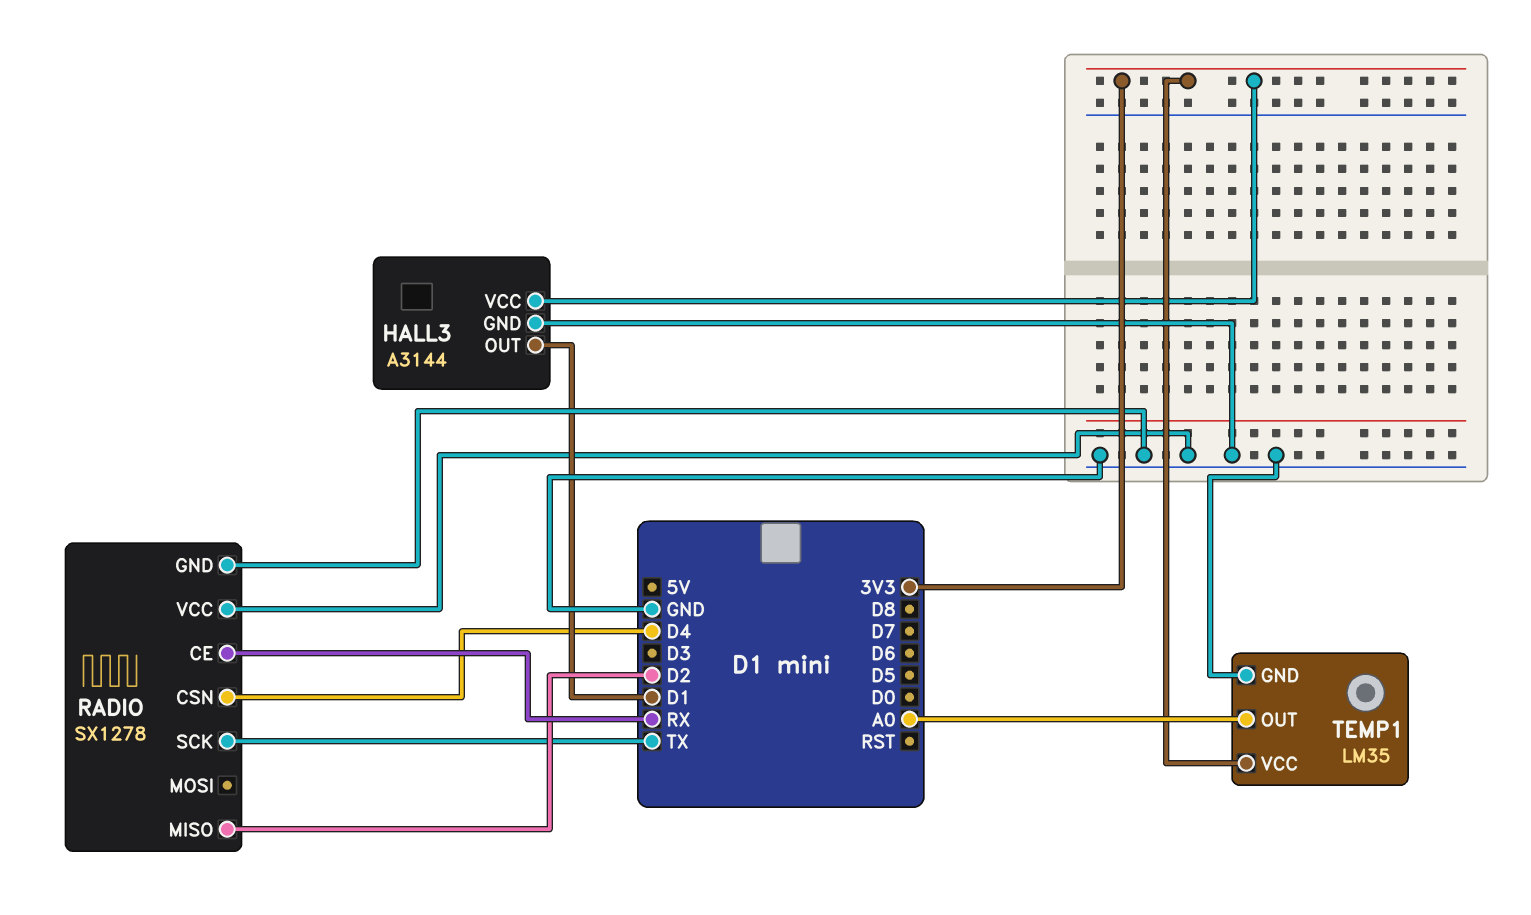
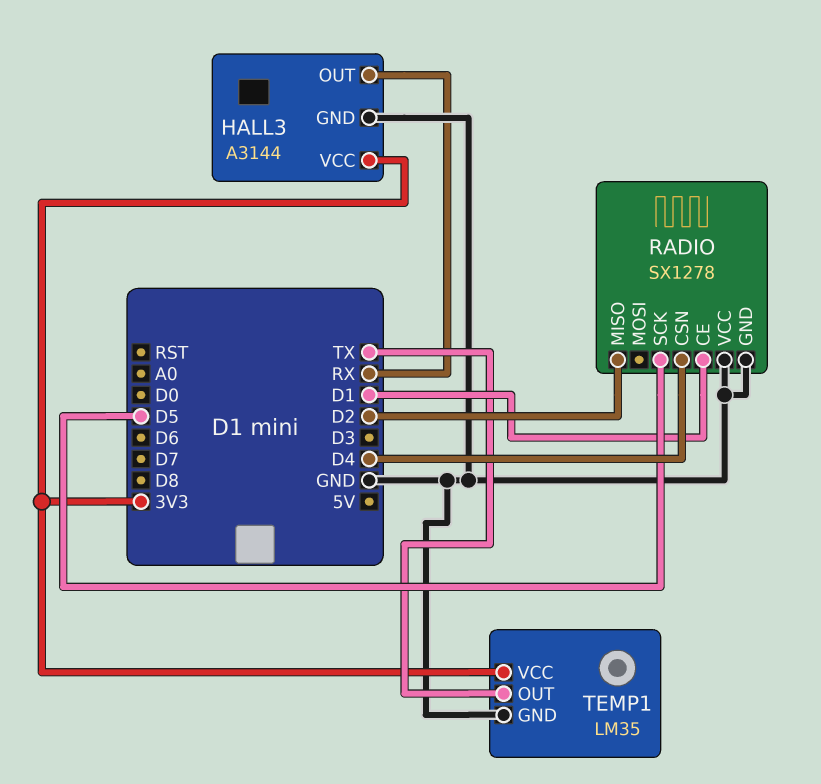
HALL3 pin OUT: D1 -> RX
RADIO pin CE: RX -> D1
RADIO pin SCK: TX -> D5
TEMP1 pin OUT: A0 -> TX

